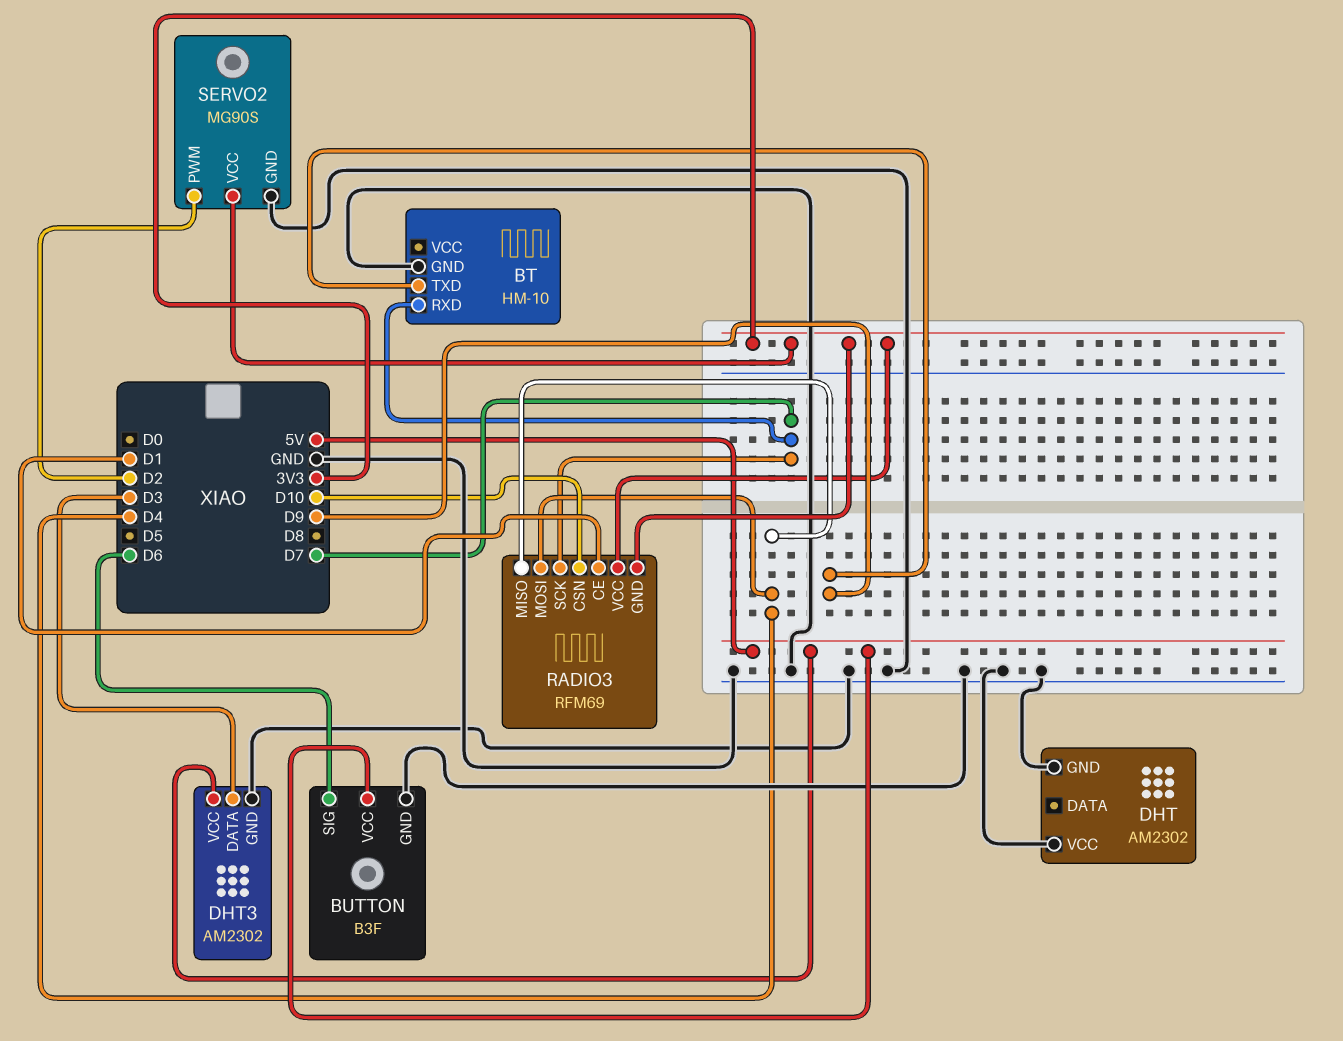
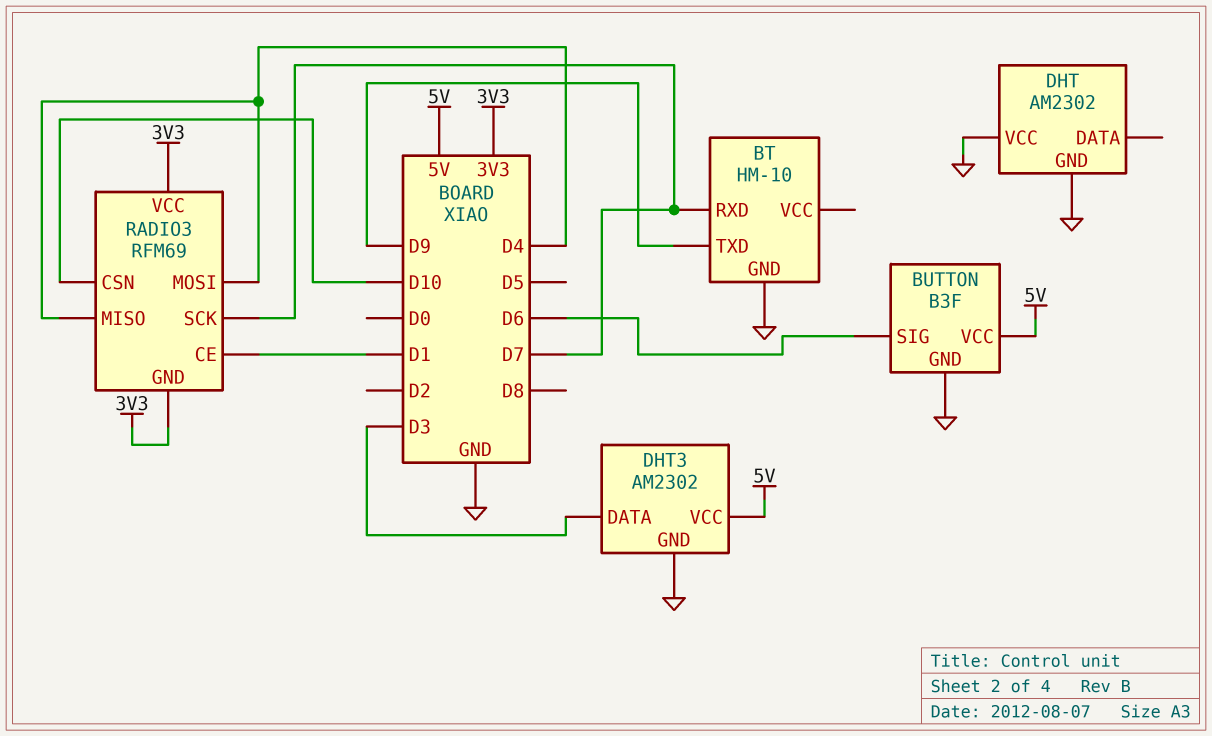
SERVO2: MG90S -> none
SERVO2 pin GND: GND -> none
SERVO2 pin PWM: D2 -> none
SERVO2 pin VCC: 3V3 -> none

